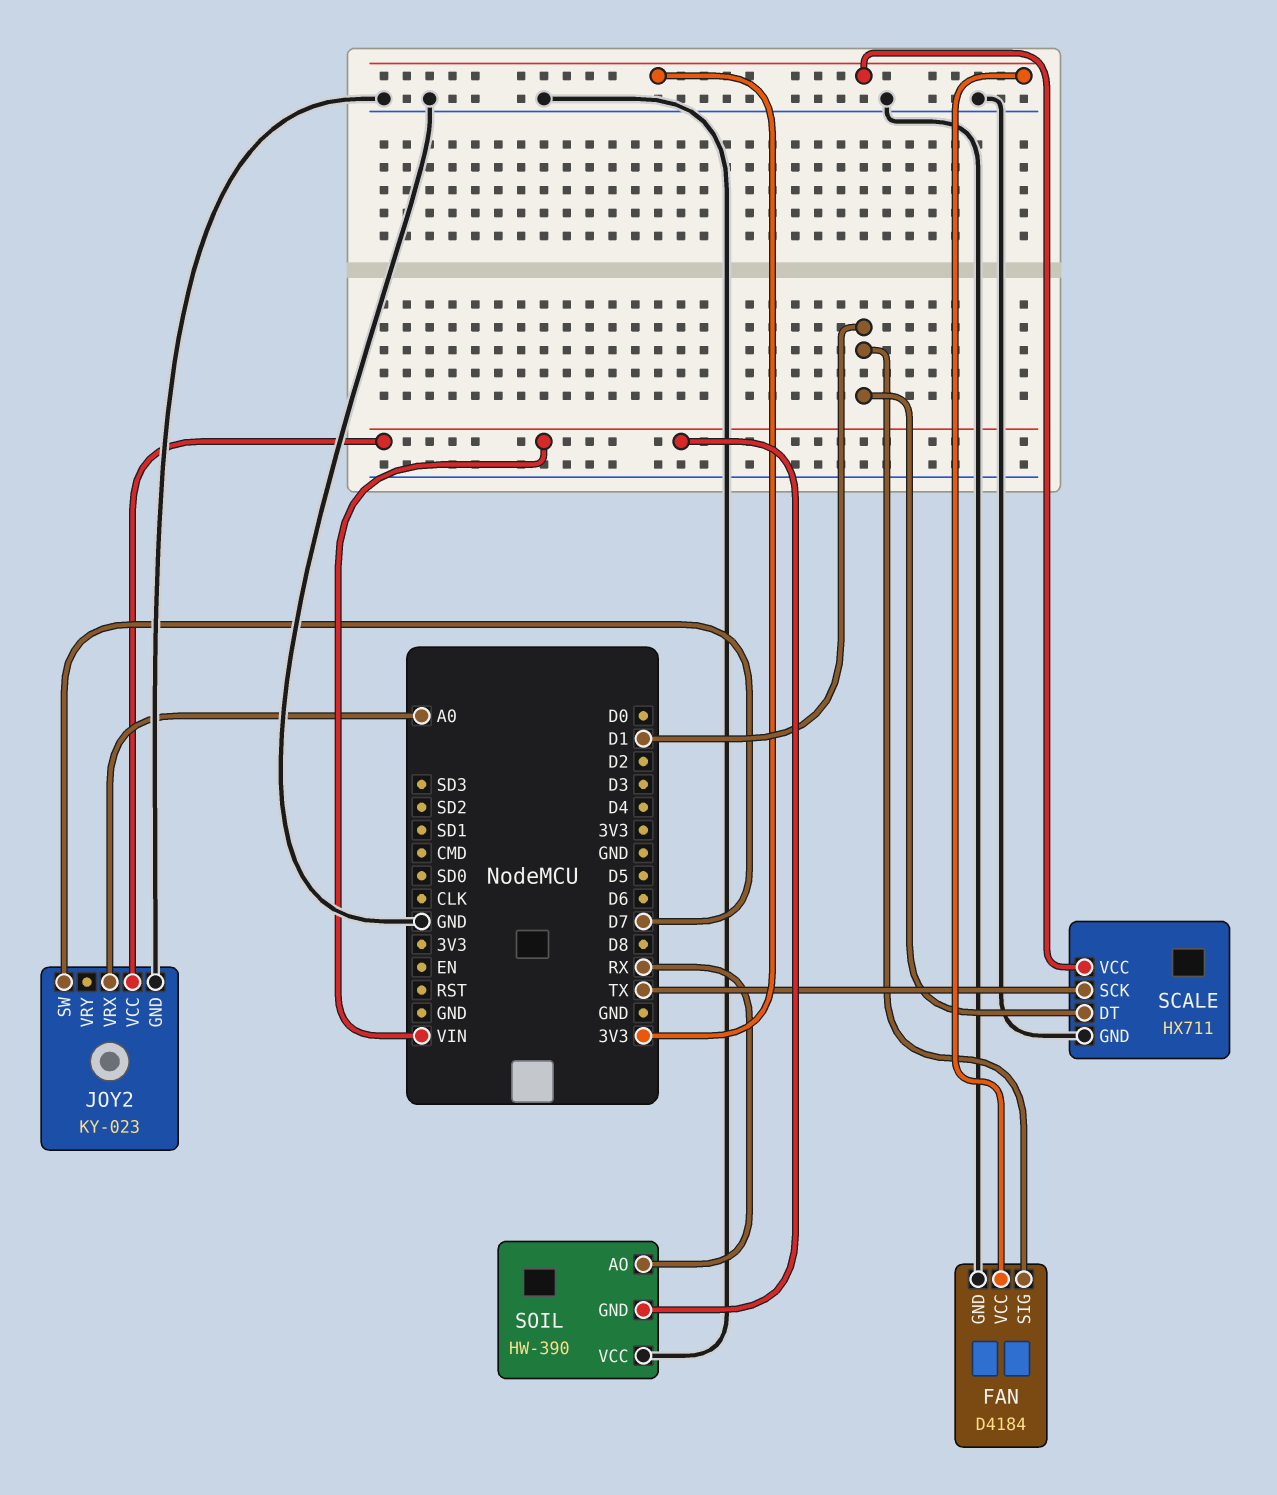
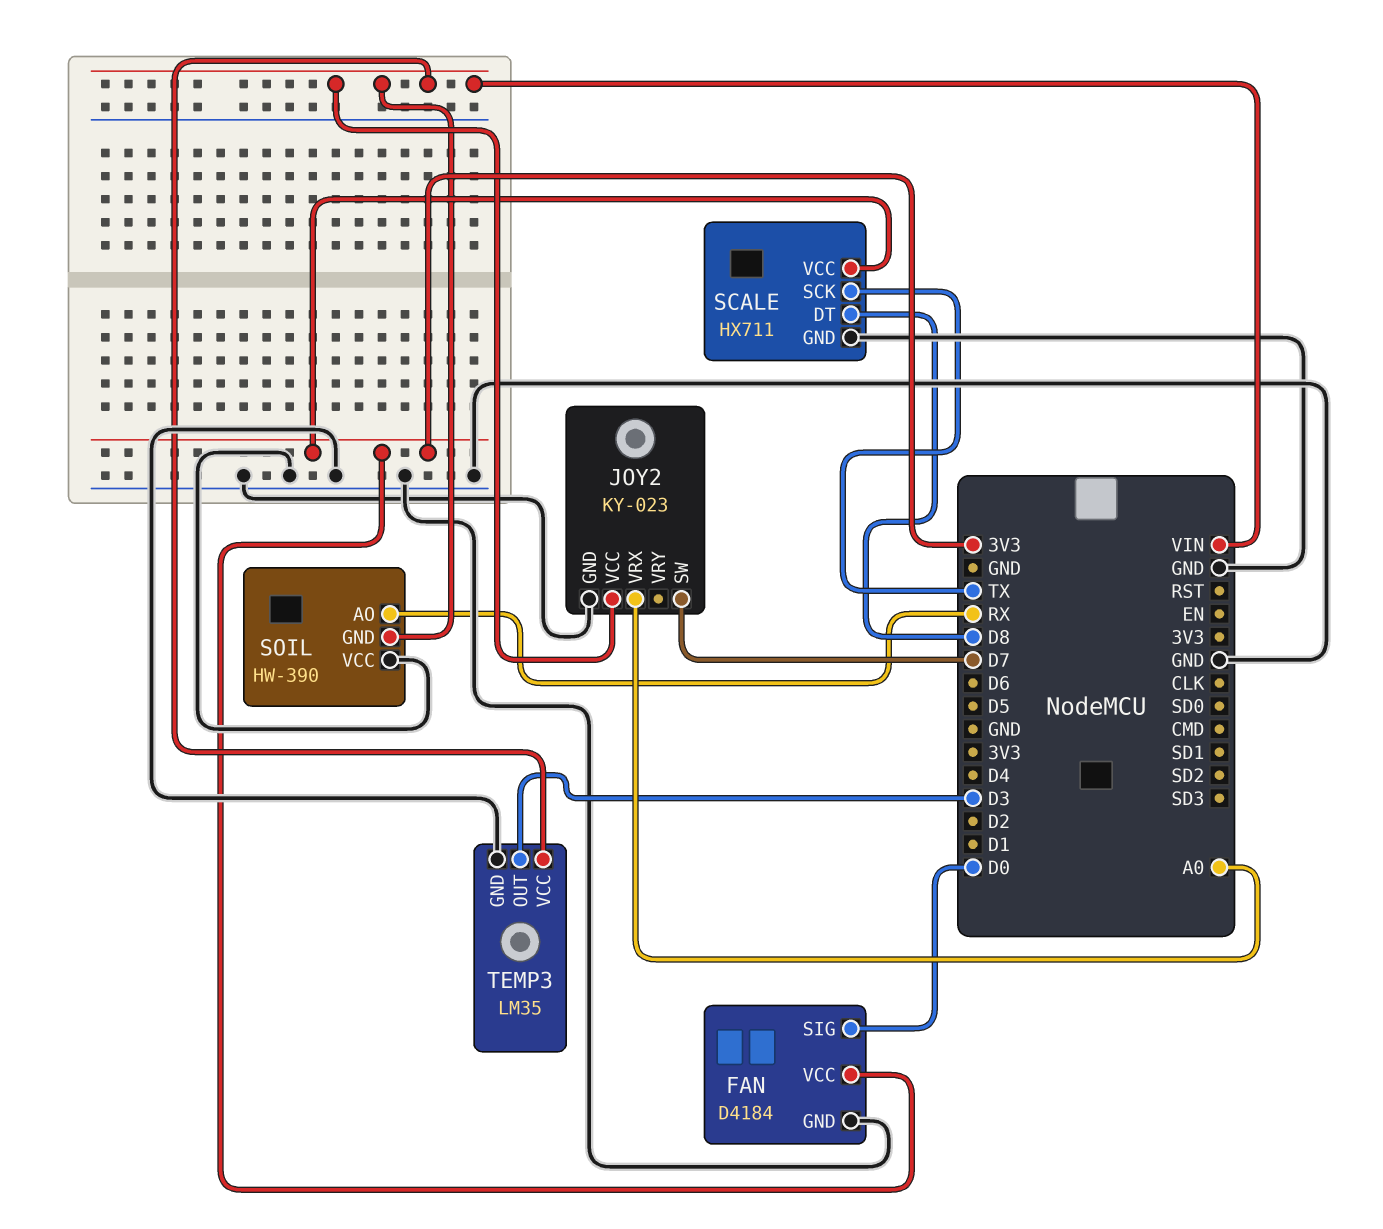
FAN pin SIG: D1 -> D0
SCALE pin DT: D1 -> D8
TEMP3: none -> LM35
TEMP3 pin GND: none -> GND
TEMP3 pin OUT: none -> D3
TEMP3 pin VCC: none -> VIN

